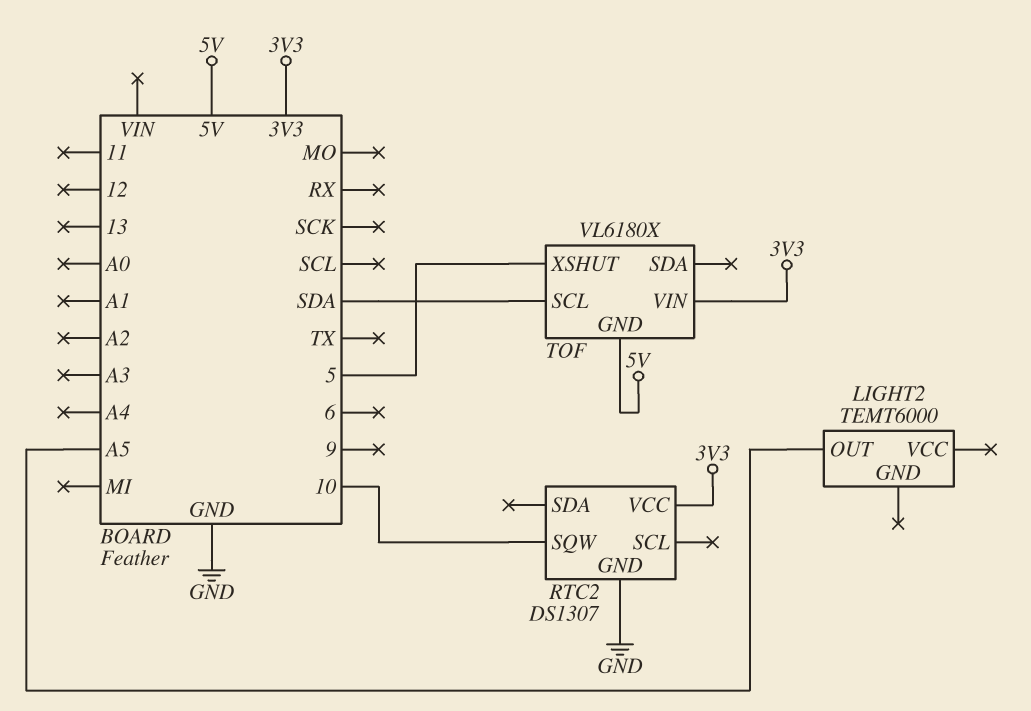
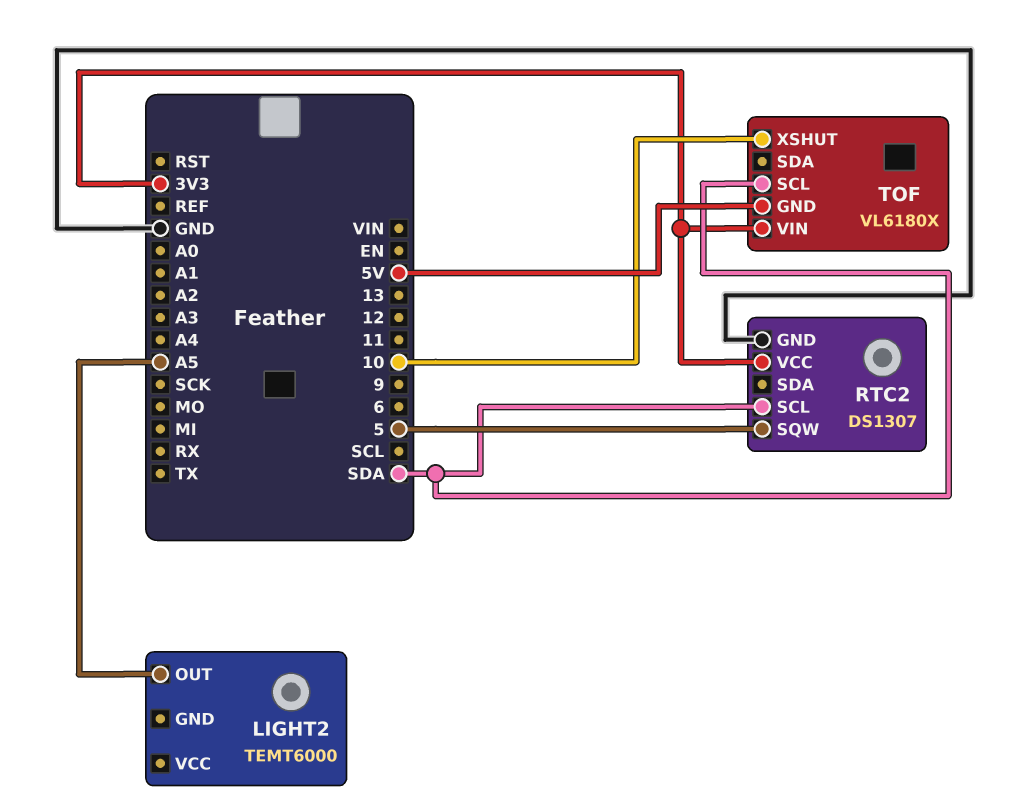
RTC2 pin SCL: none -> SDA
RTC2 pin SQW: 10 -> 5
TOF pin XSHUT: 5 -> 10

